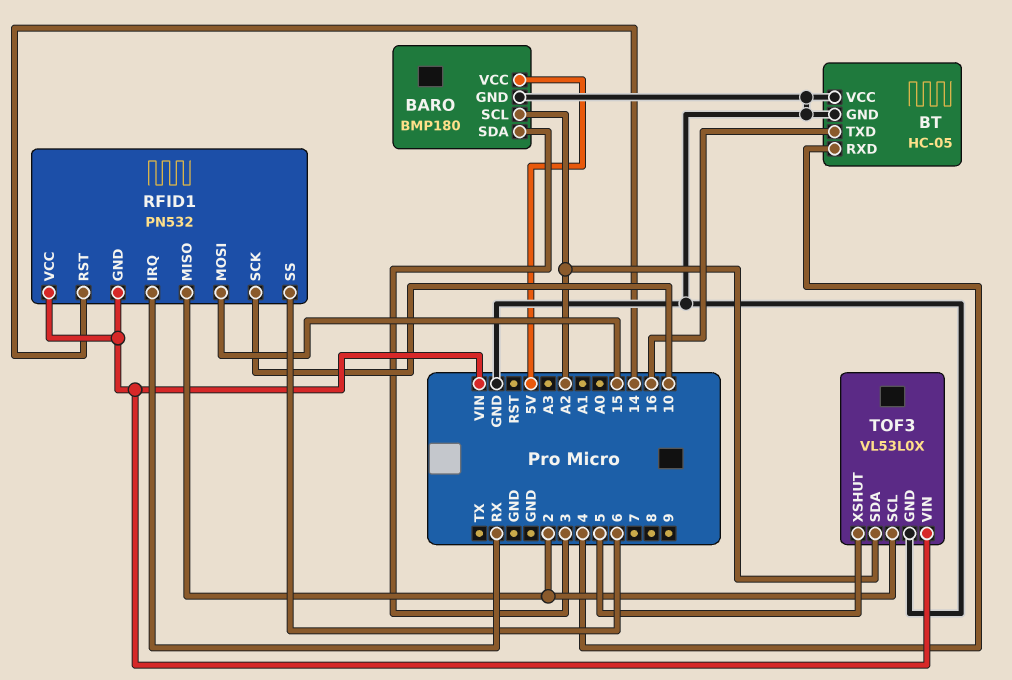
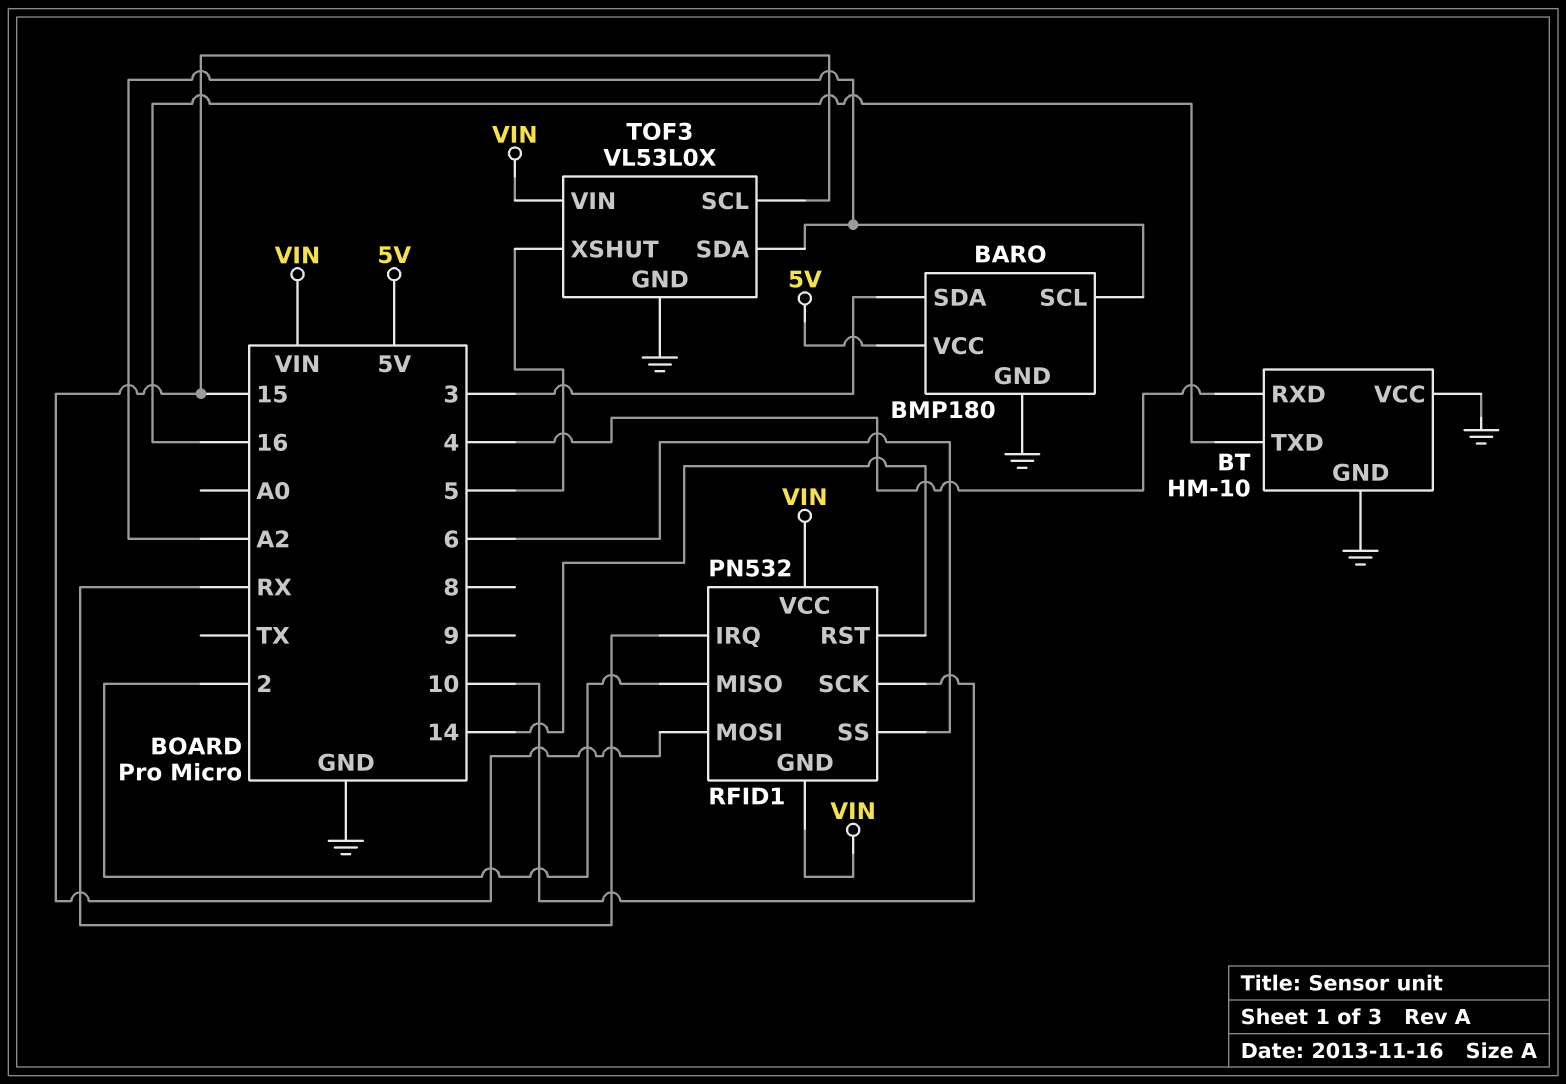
BT: HC-05 -> HM-10
TOF3 pin SCL: 2 -> 15

